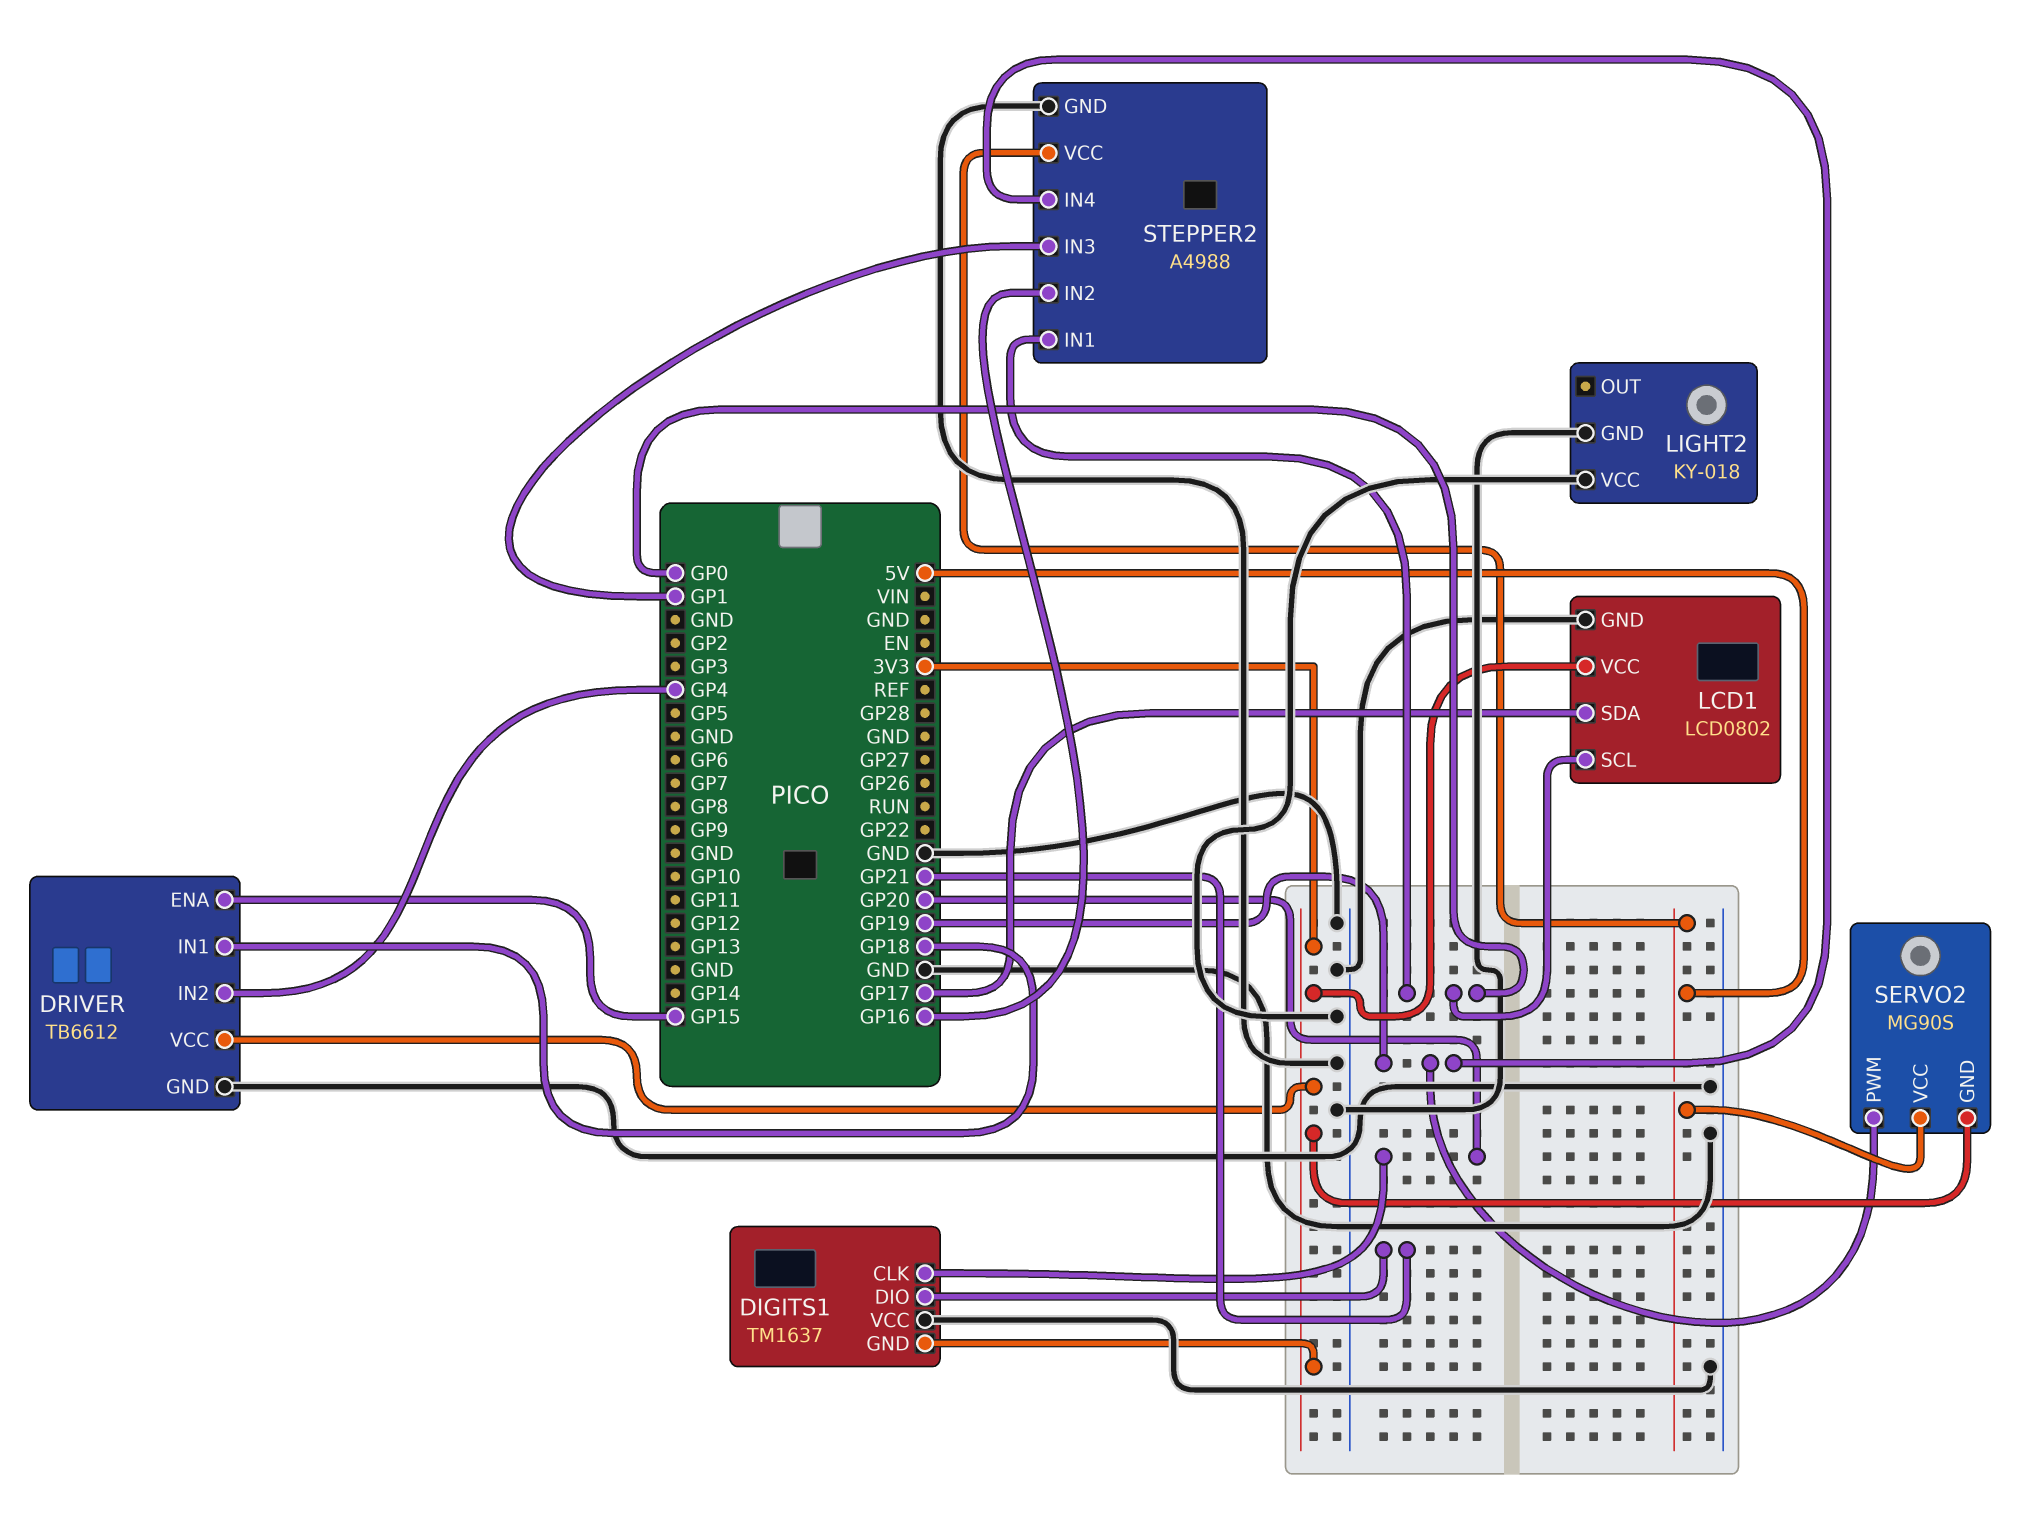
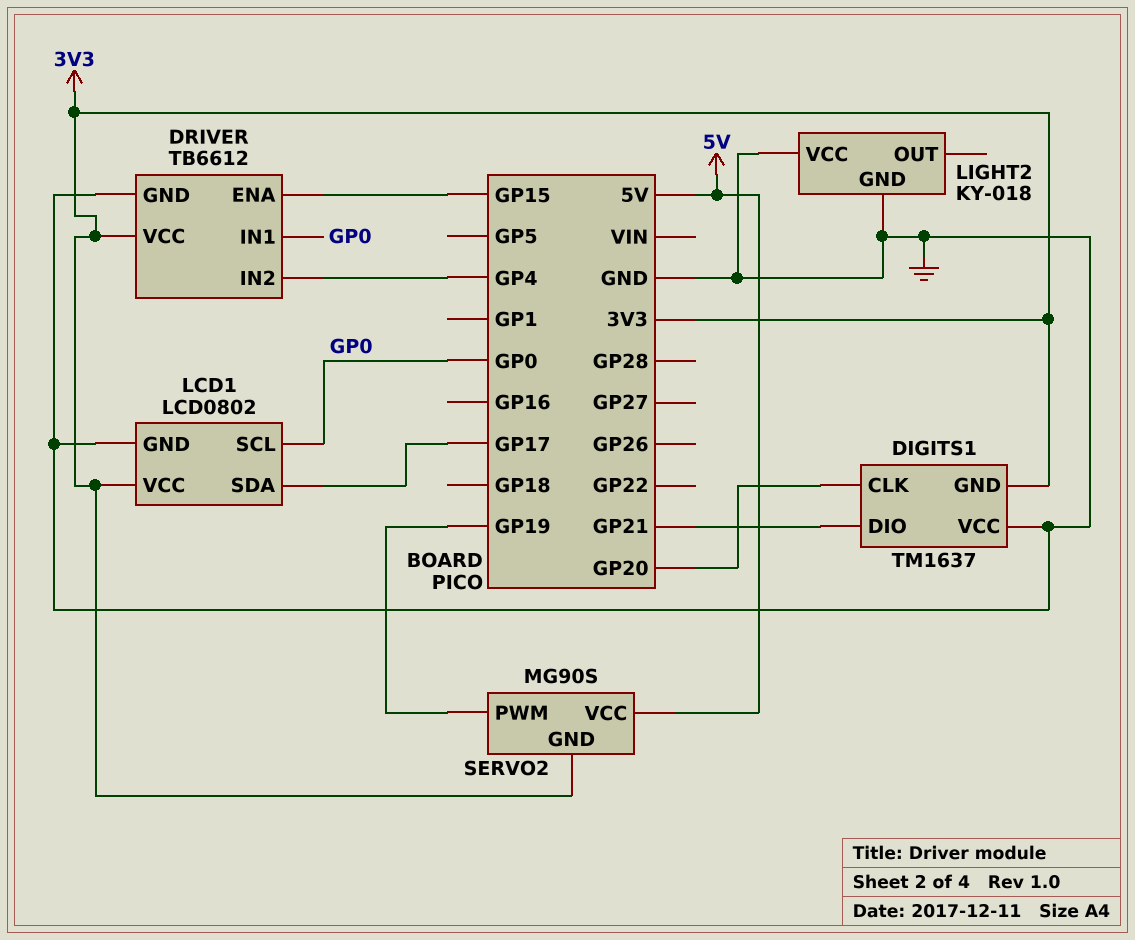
DRIVER pin IN1: GP18 -> GP0
STEPPER2: A4988 -> none
STEPPER2 pin GND: GND -> none
STEPPER2 pin IN1: GP0 -> none
STEPPER2 pin IN2: GP16 -> none
STEPPER2 pin IN3: GP1 -> none
STEPPER2 pin IN4: GP19 -> none
STEPPER2 pin VCC: 5V -> none

